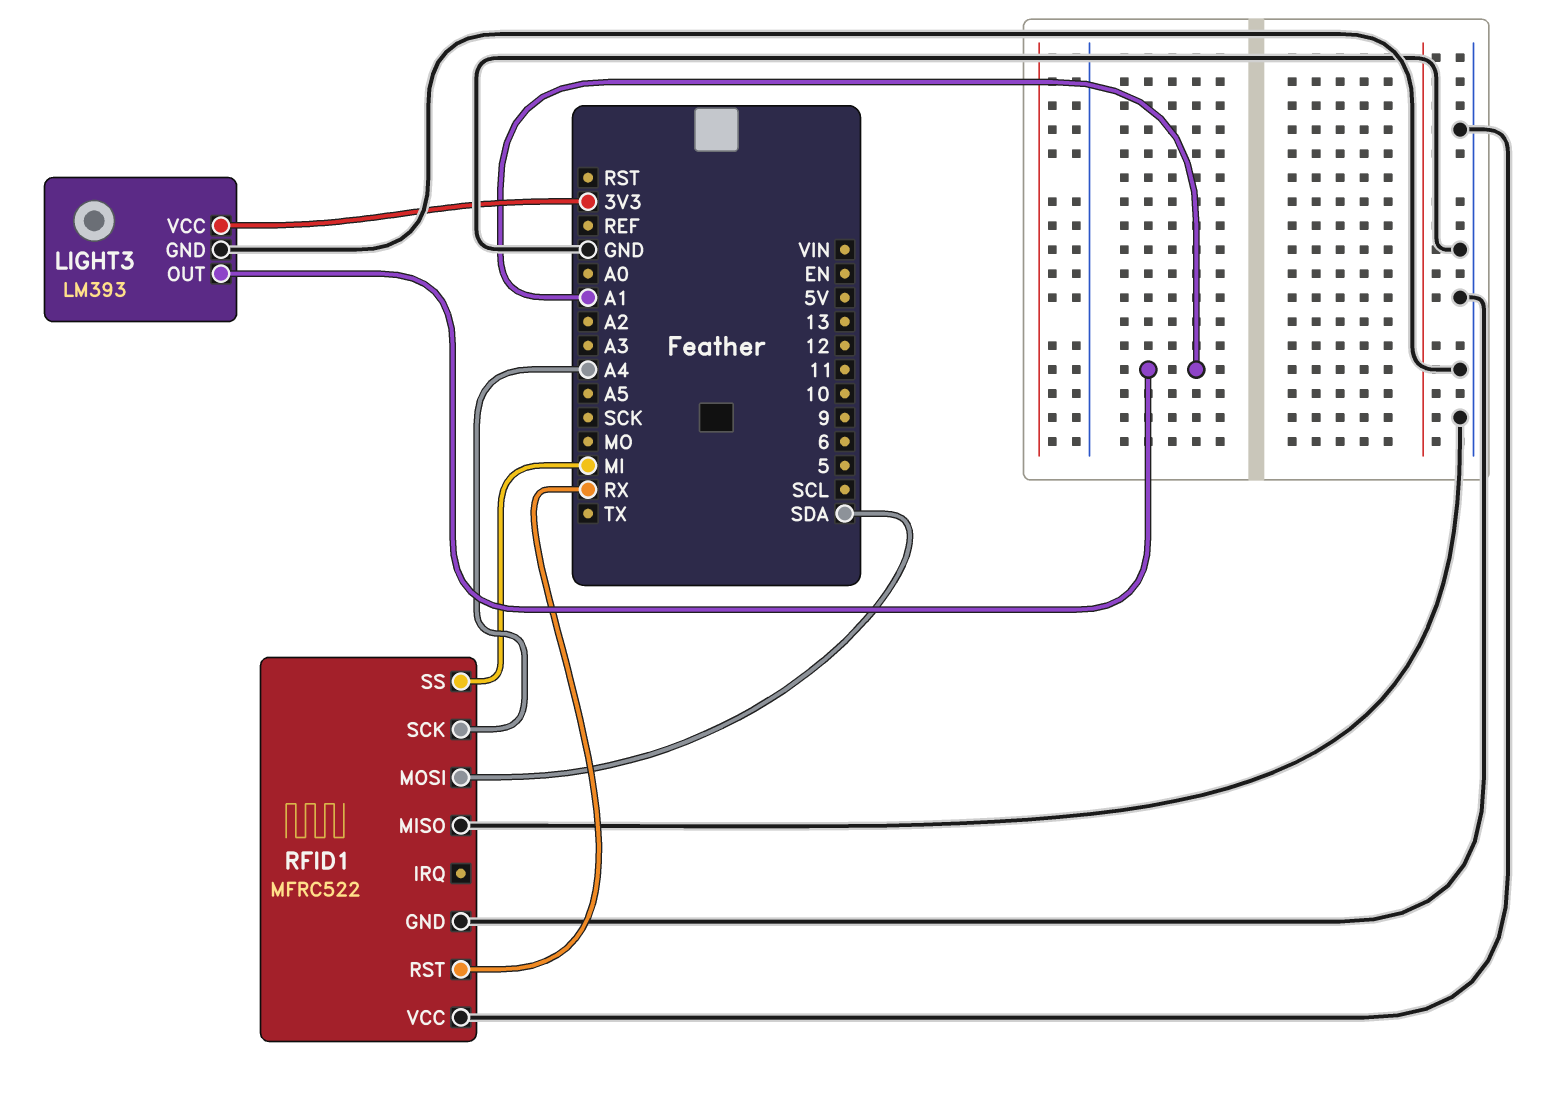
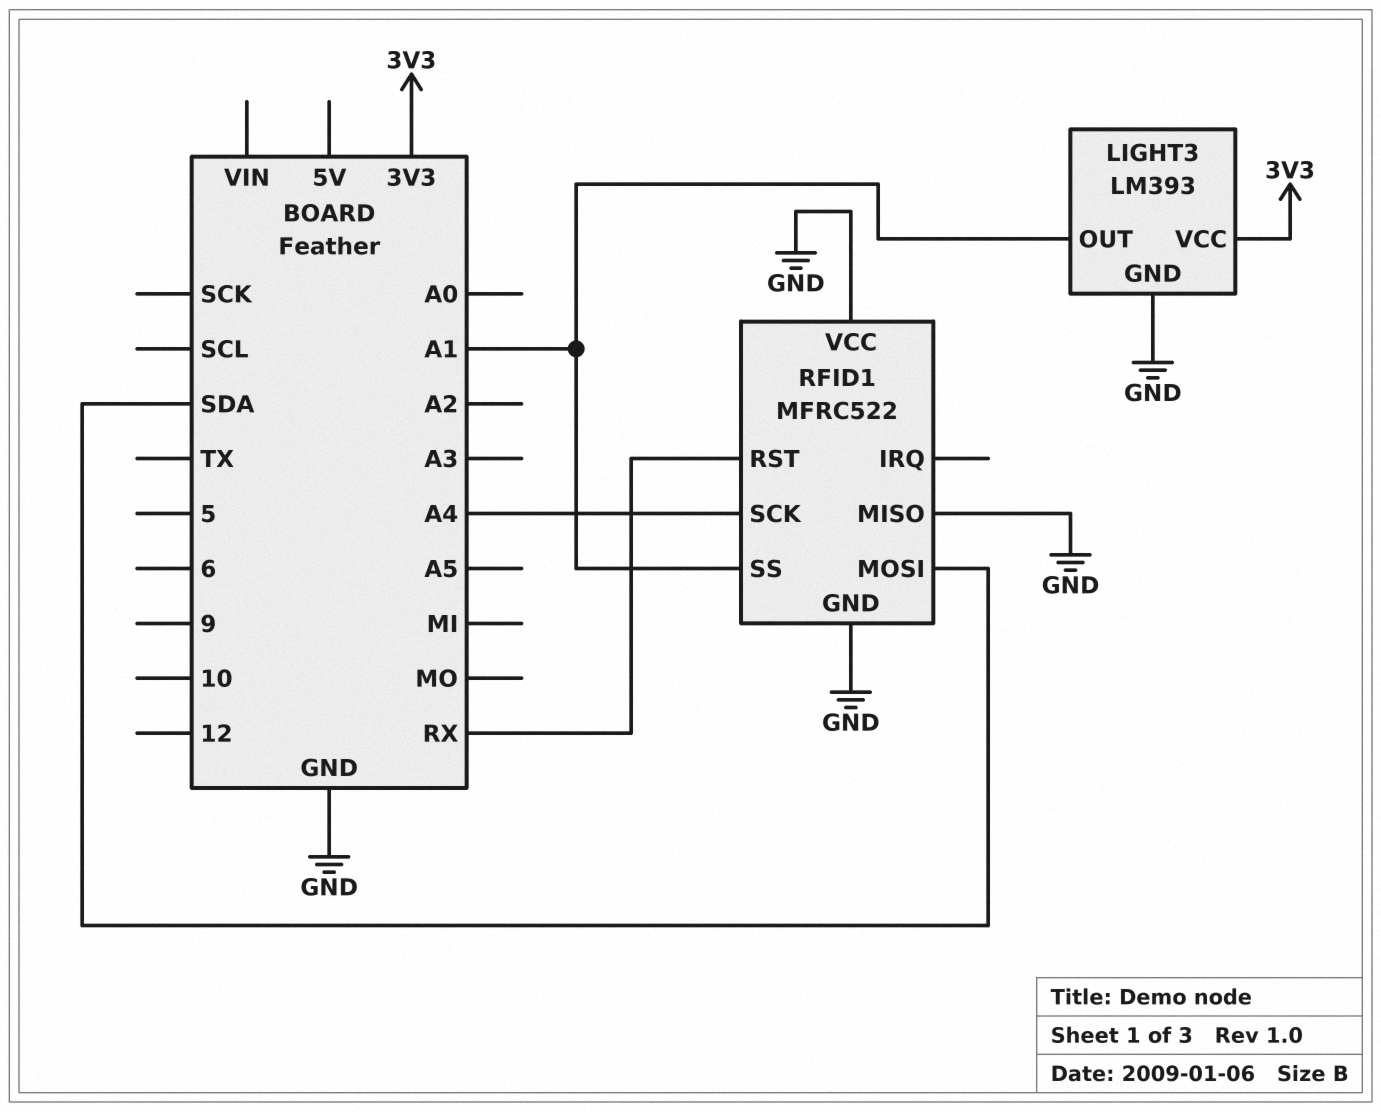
RFID1 pin SS: MI -> A1

